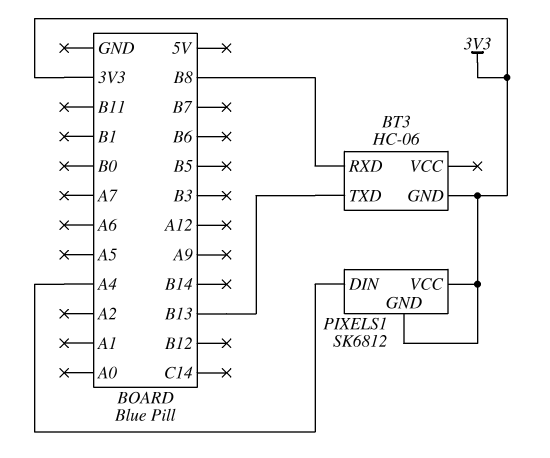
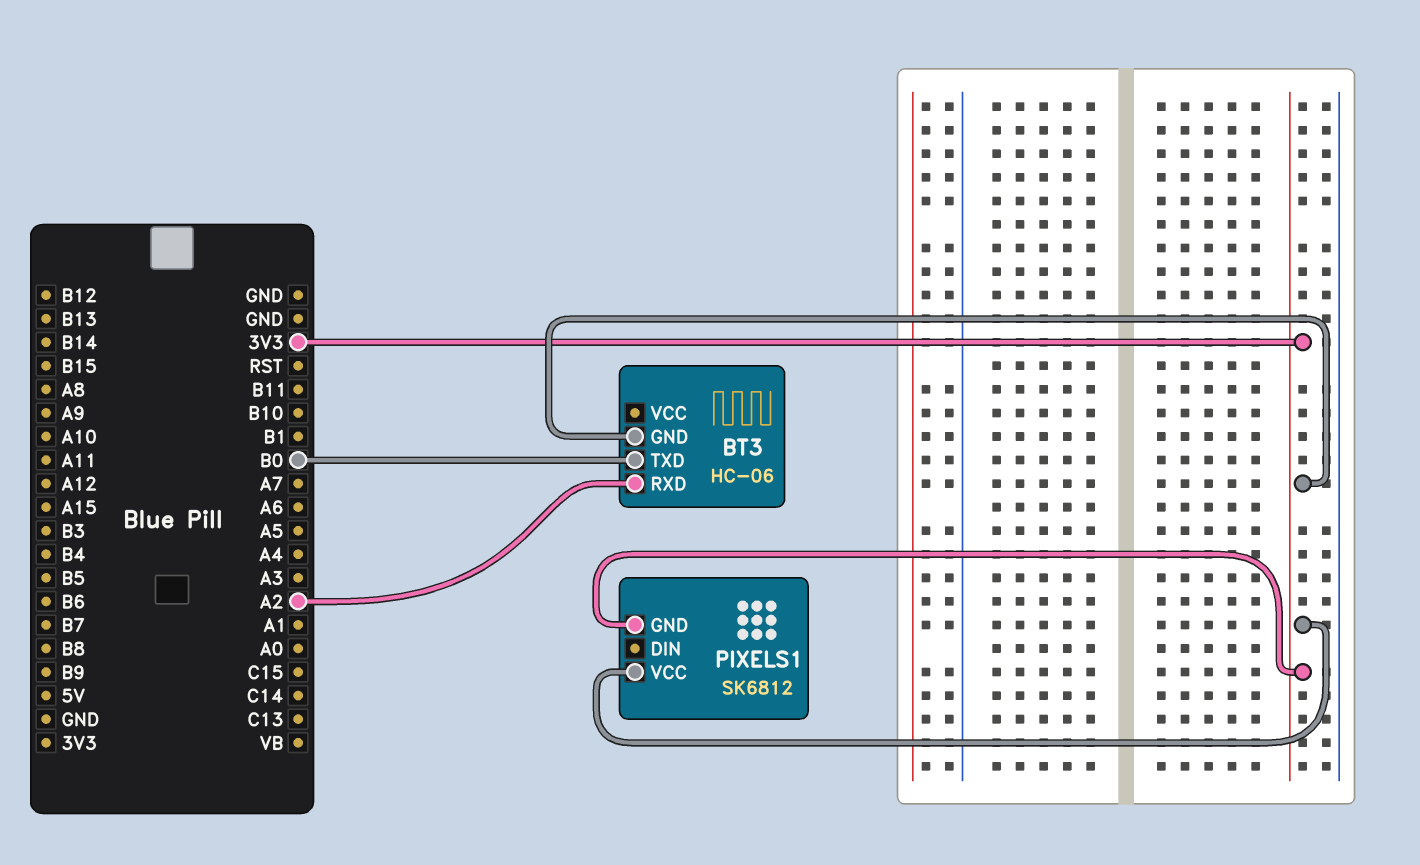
BT3 pin RXD: B8 -> A2
BT3 pin TXD: B13 -> B0
PIXELS1 pin DIN: A4 -> none

